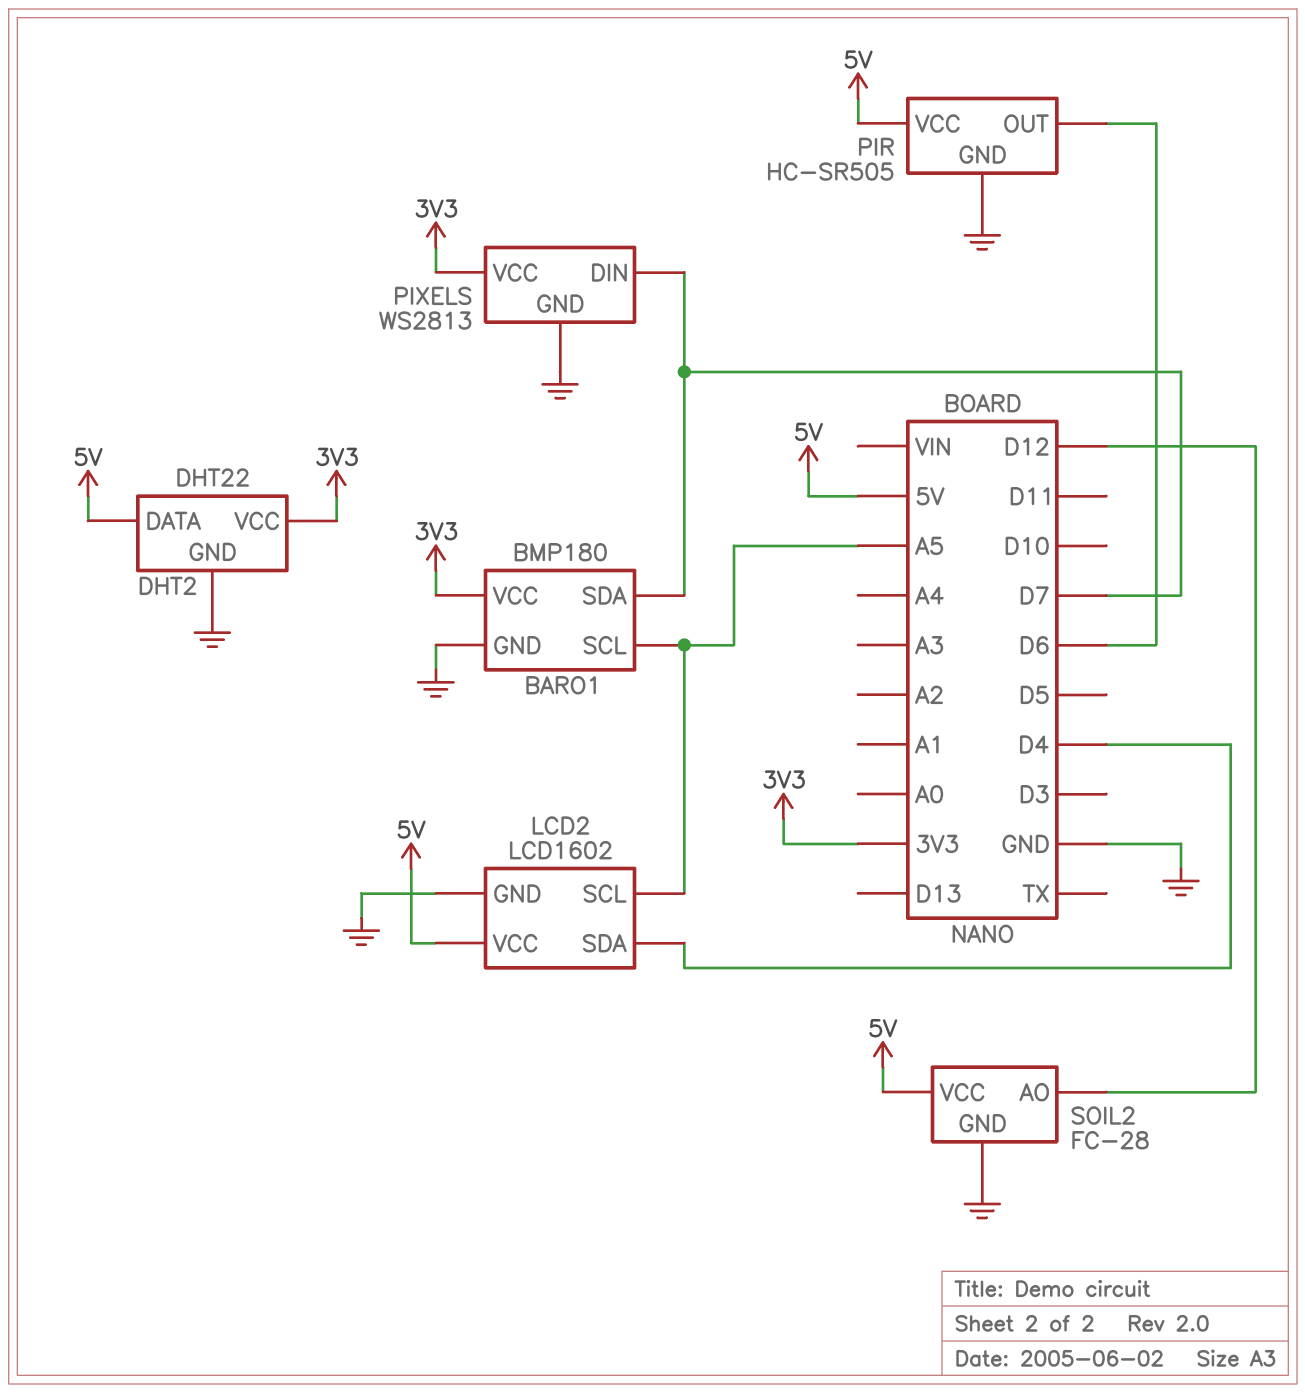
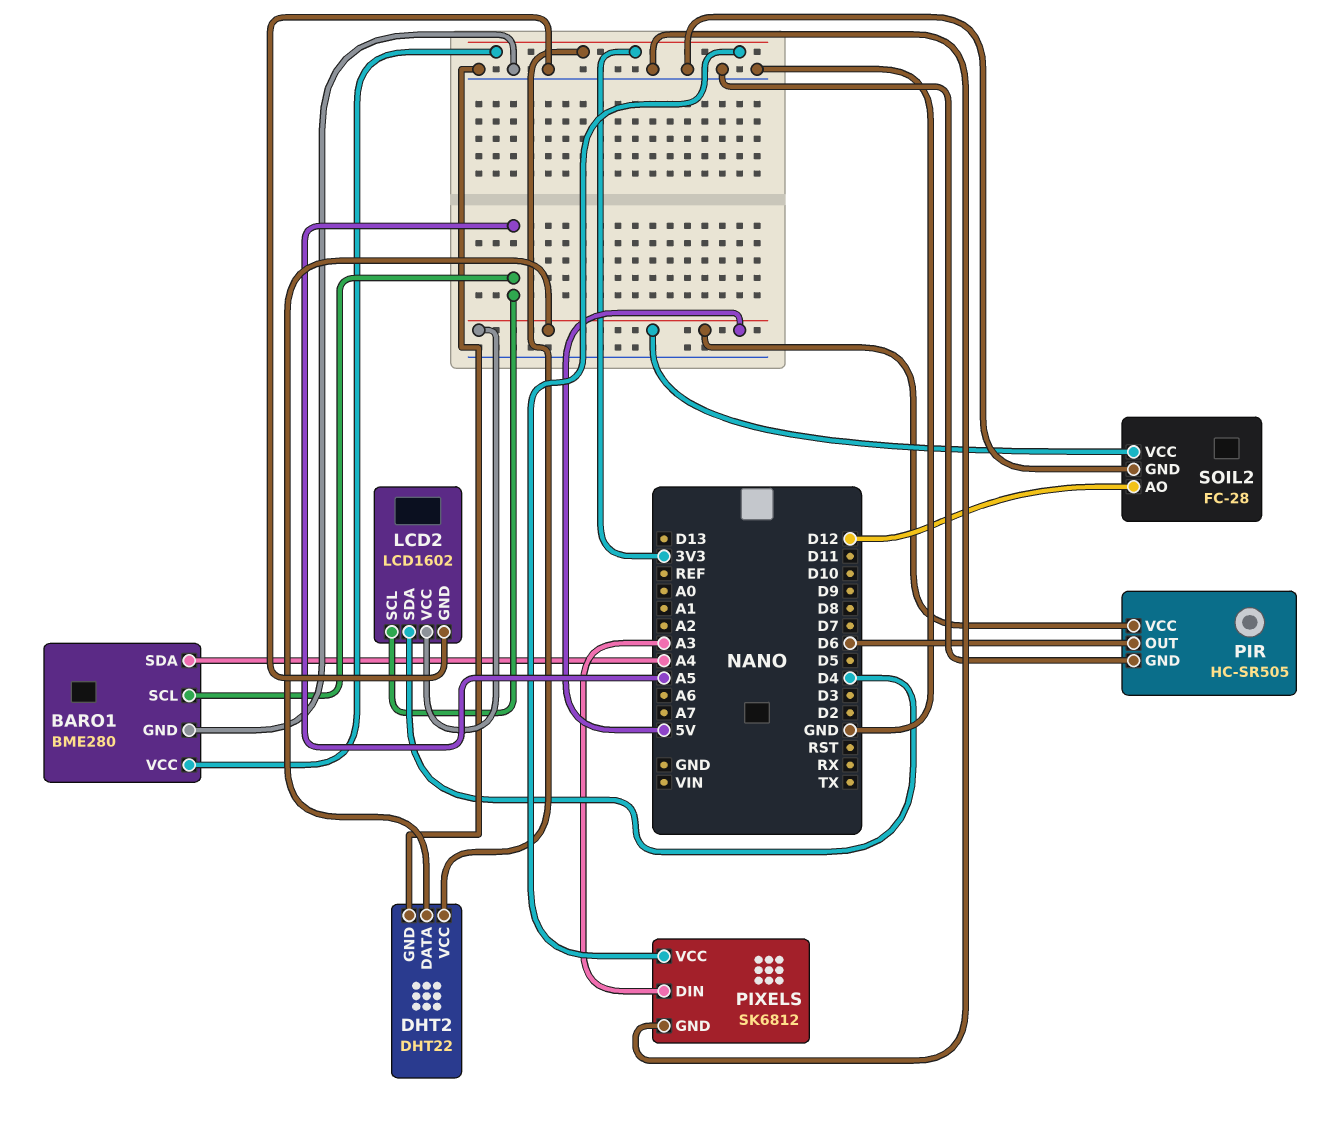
BARO1: BMP180 -> BME280
BARO1 pin SDA: D7 -> A4
PIXELS: WS2813 -> SK6812
PIXELS pin DIN: D7 -> A3

